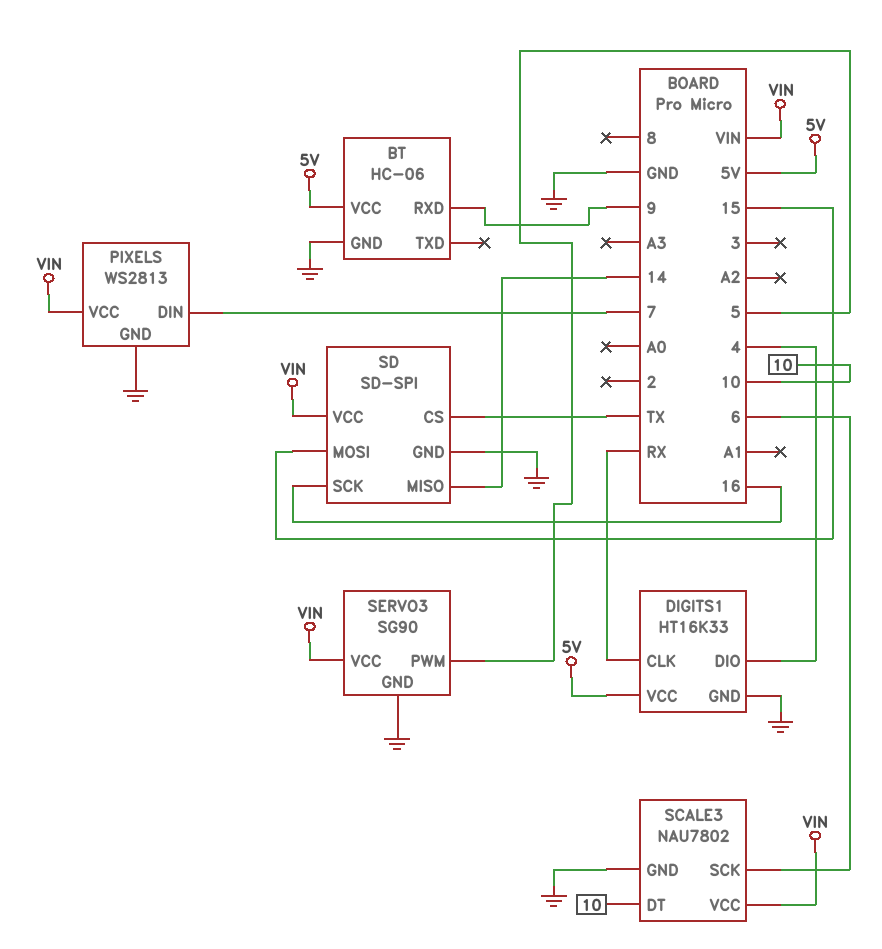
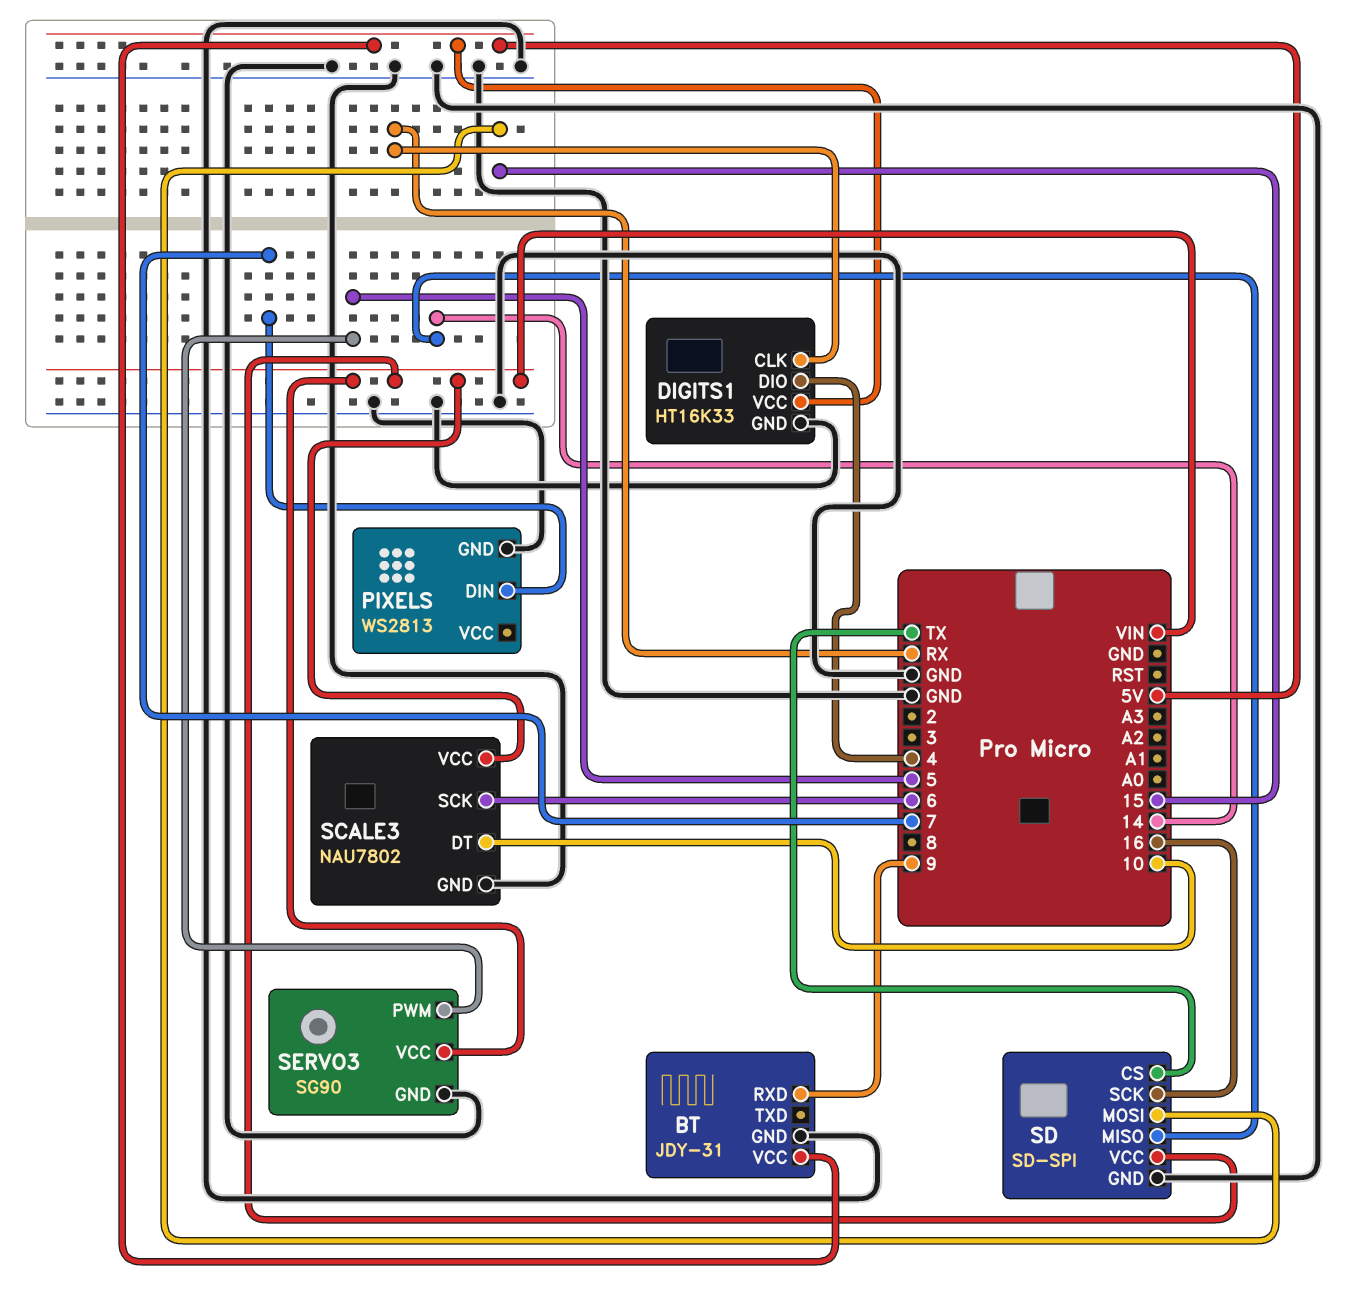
BT: HC-06 -> JDY-31
PIXELS pin VCC: VIN -> none

